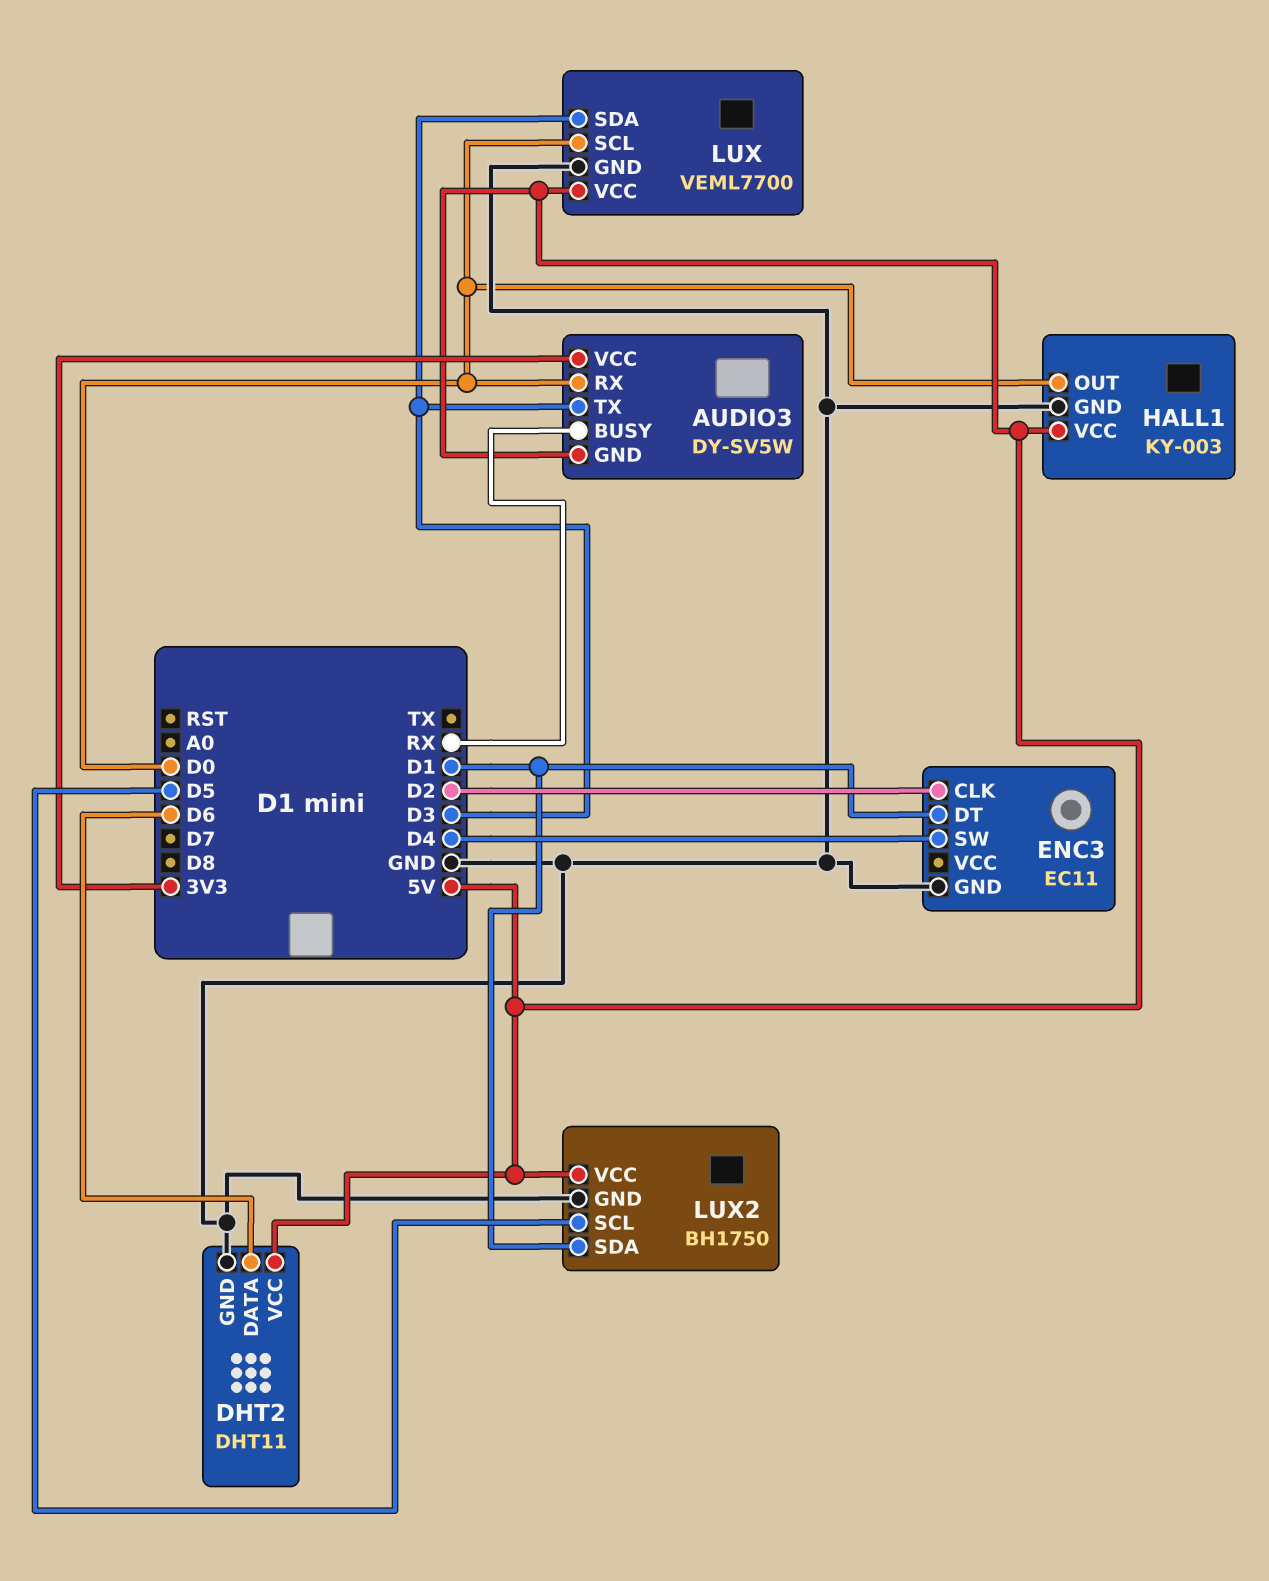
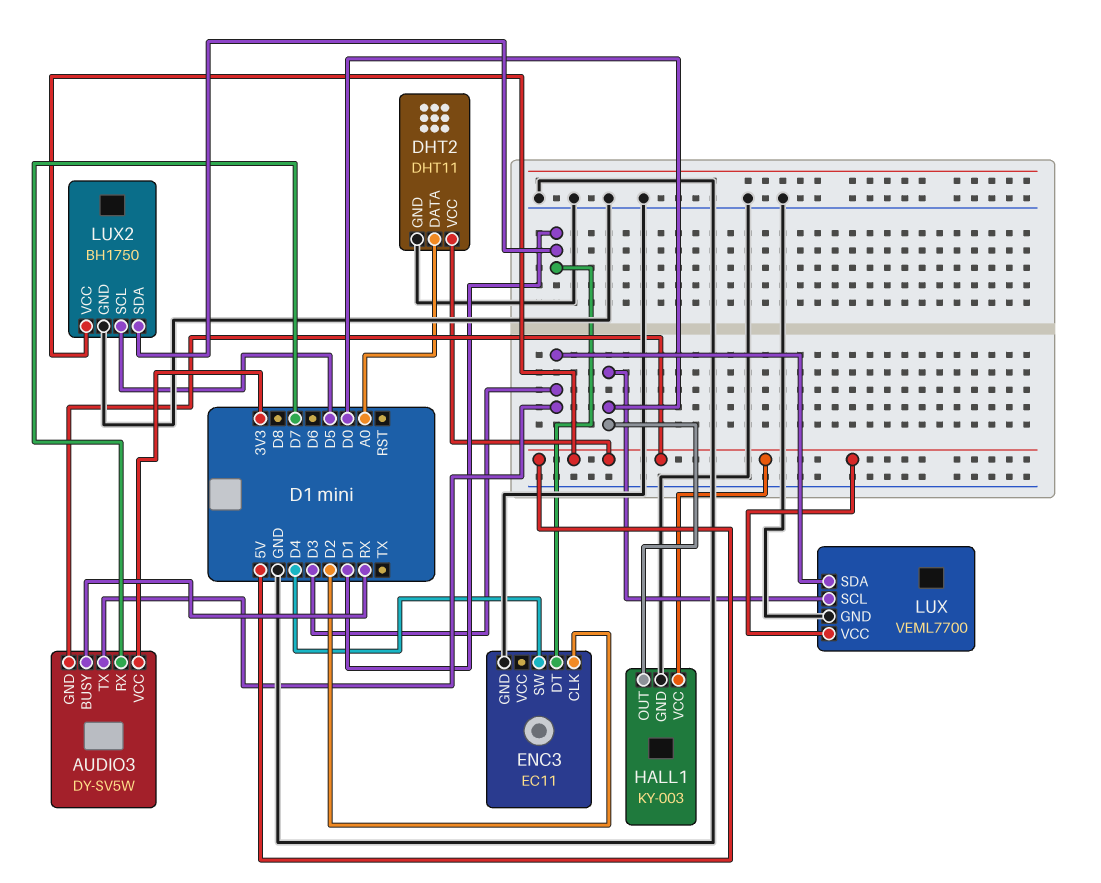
AUDIO3 pin RX: D0 -> D7
DHT2 pin DATA: D6 -> A0

